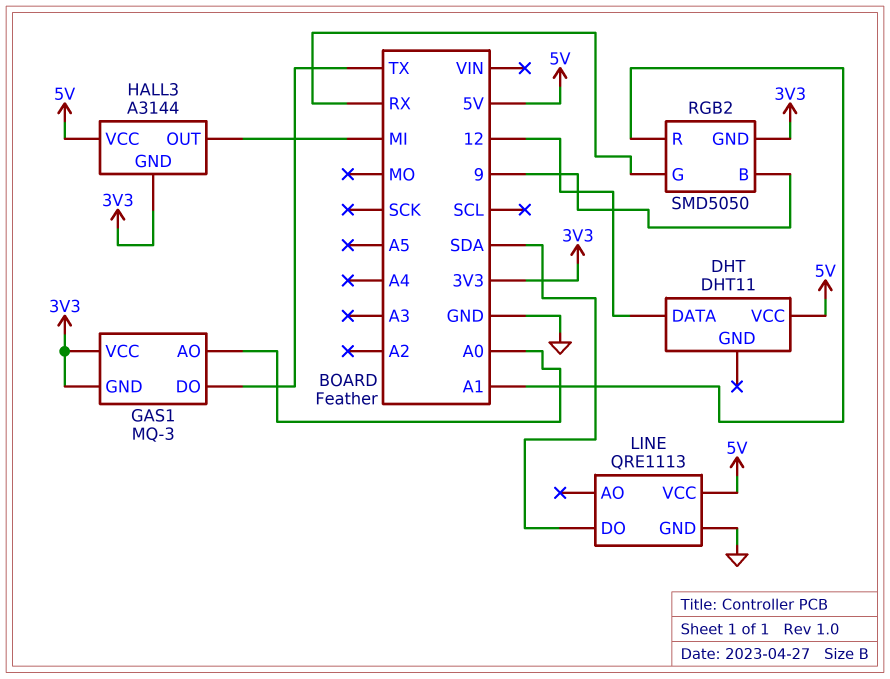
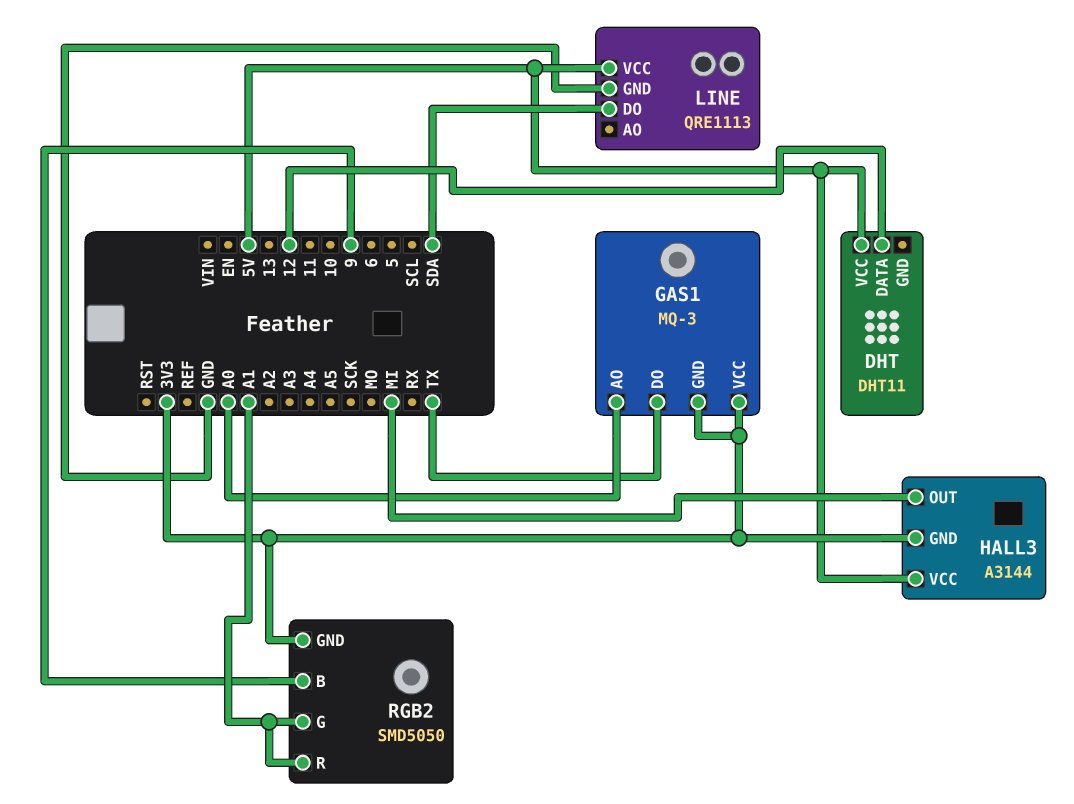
RGB2 pin G: RX -> A1

